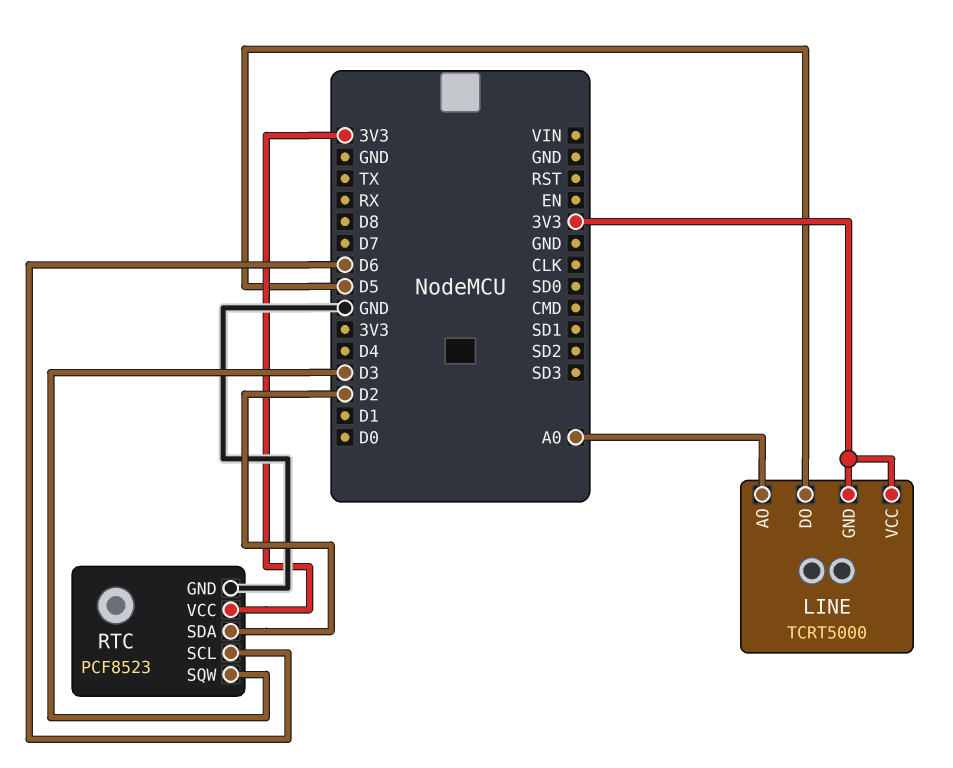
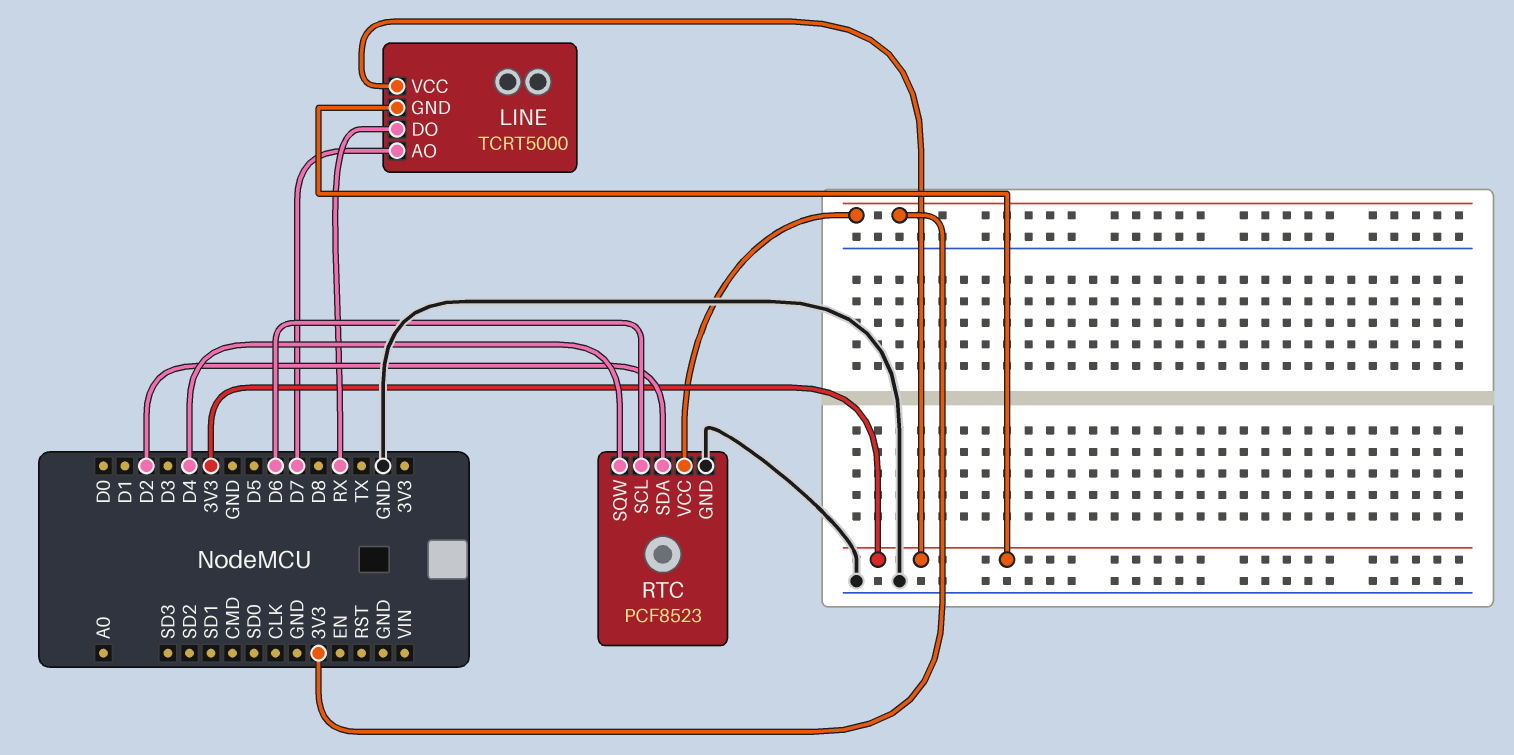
LINE pin AO: A0 -> D7
LINE pin DO: D5 -> RX
RTC pin SQW: D3 -> D4

